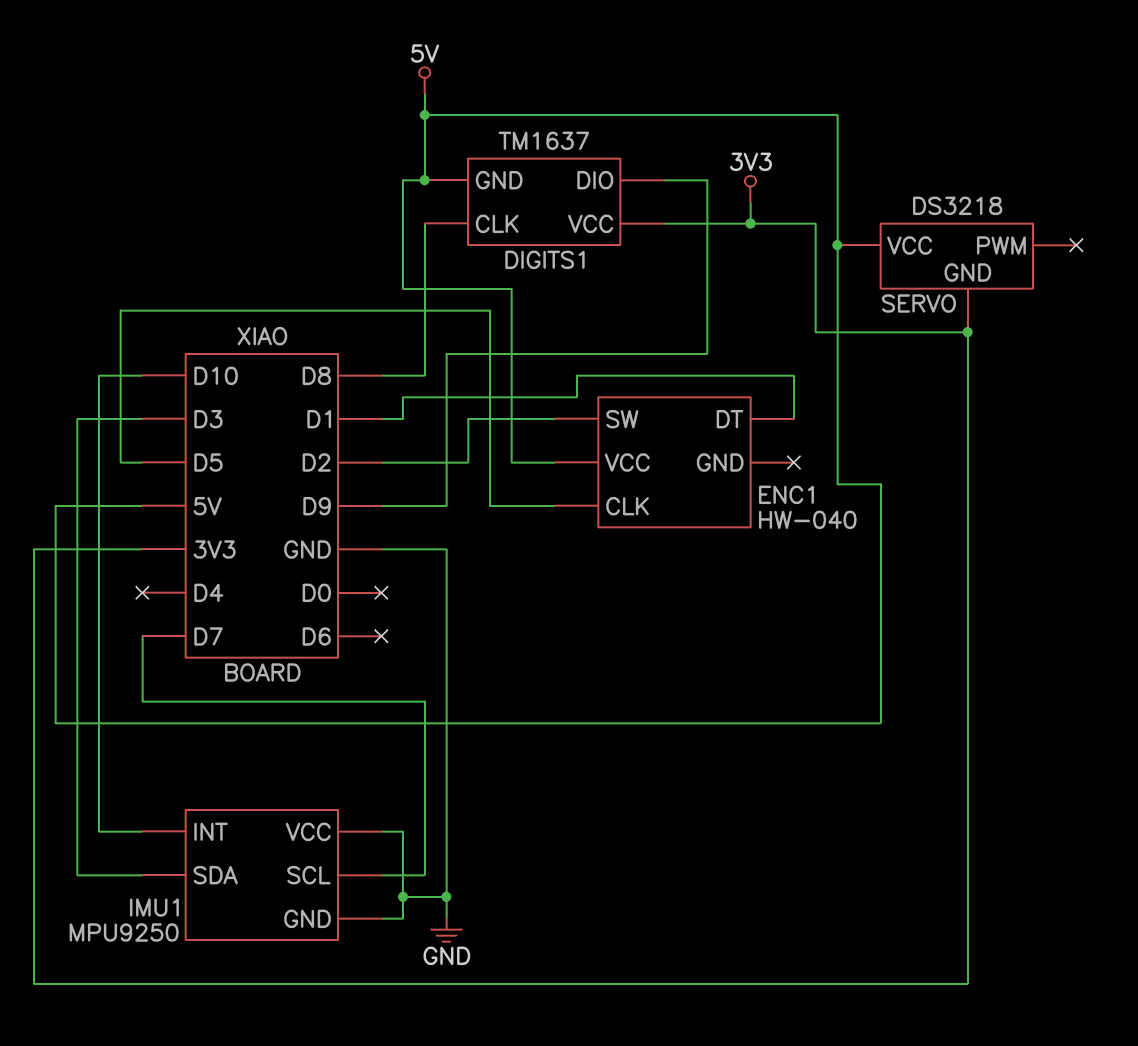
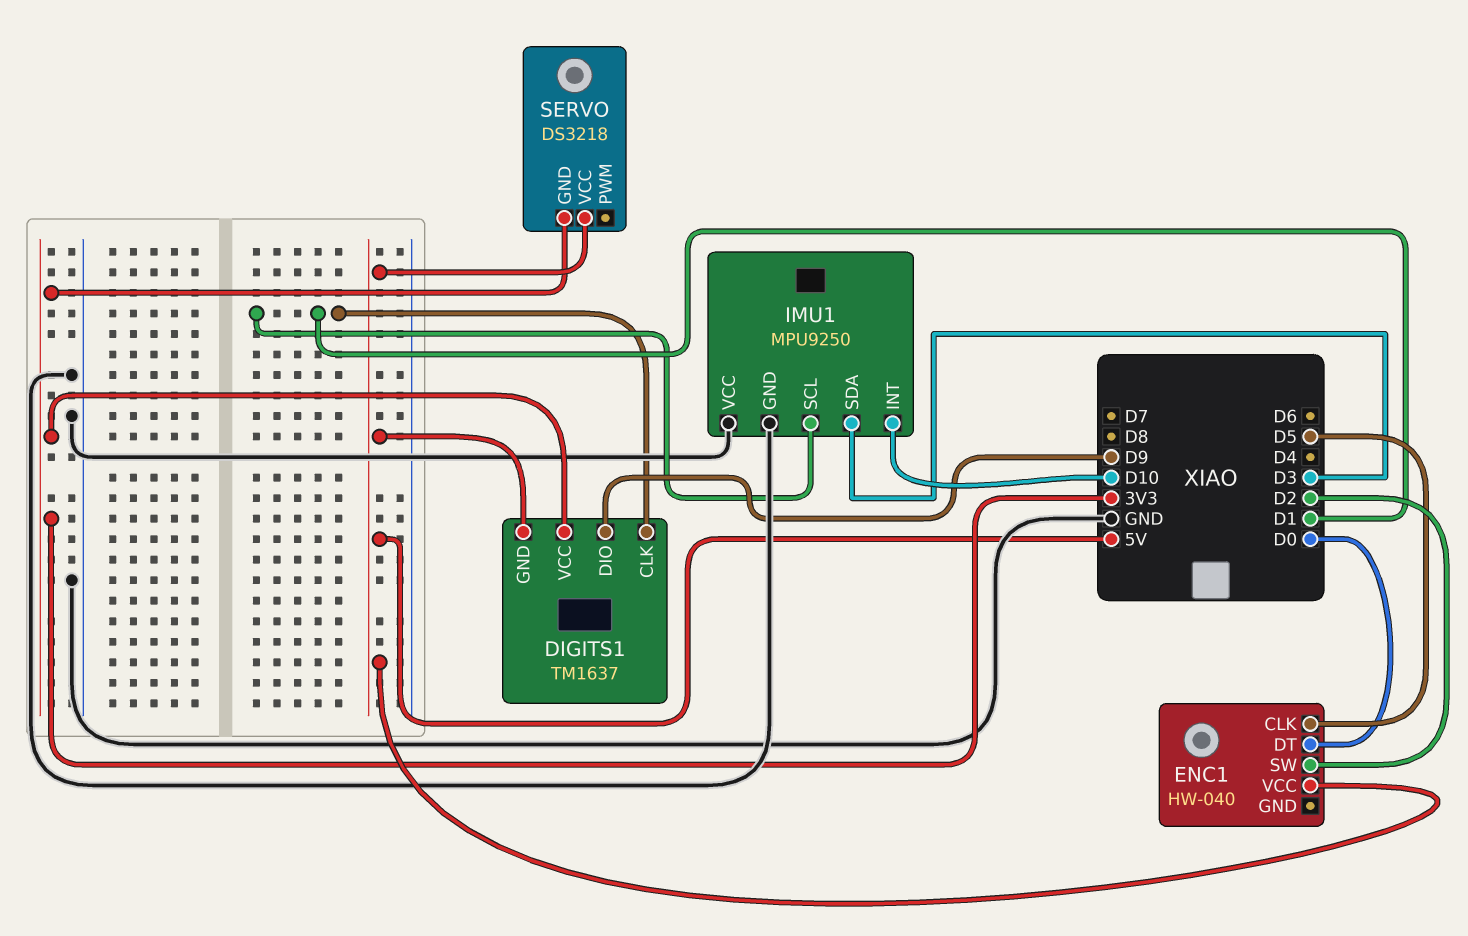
DIGITS1 pin CLK: D8 -> D1
ENC1 pin DT: D1 -> D0
IMU1 pin SCL: D7 -> D1

